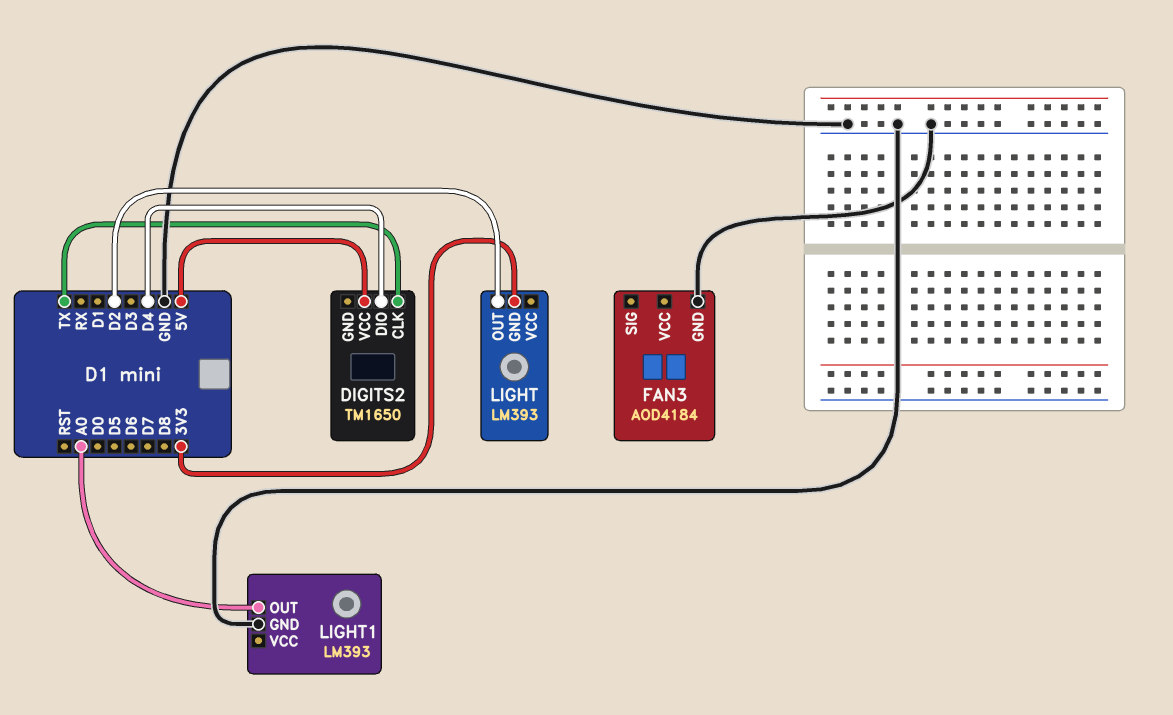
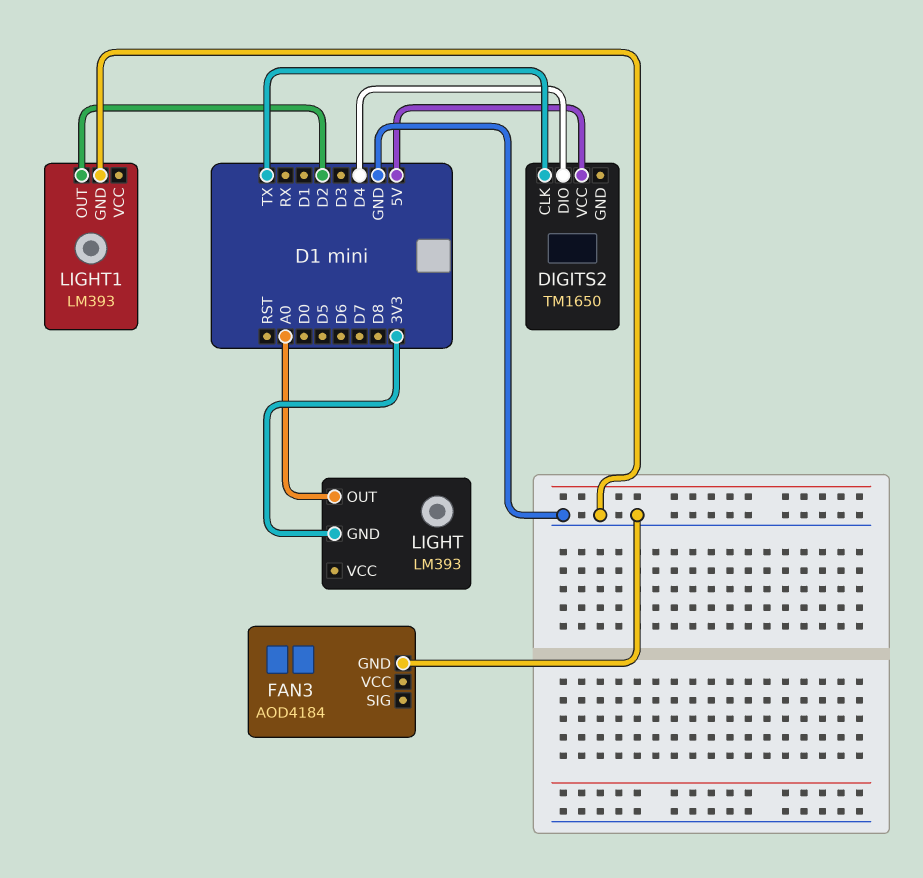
LIGHT pin OUT: D2 -> A0
LIGHT1 pin OUT: A0 -> D2

